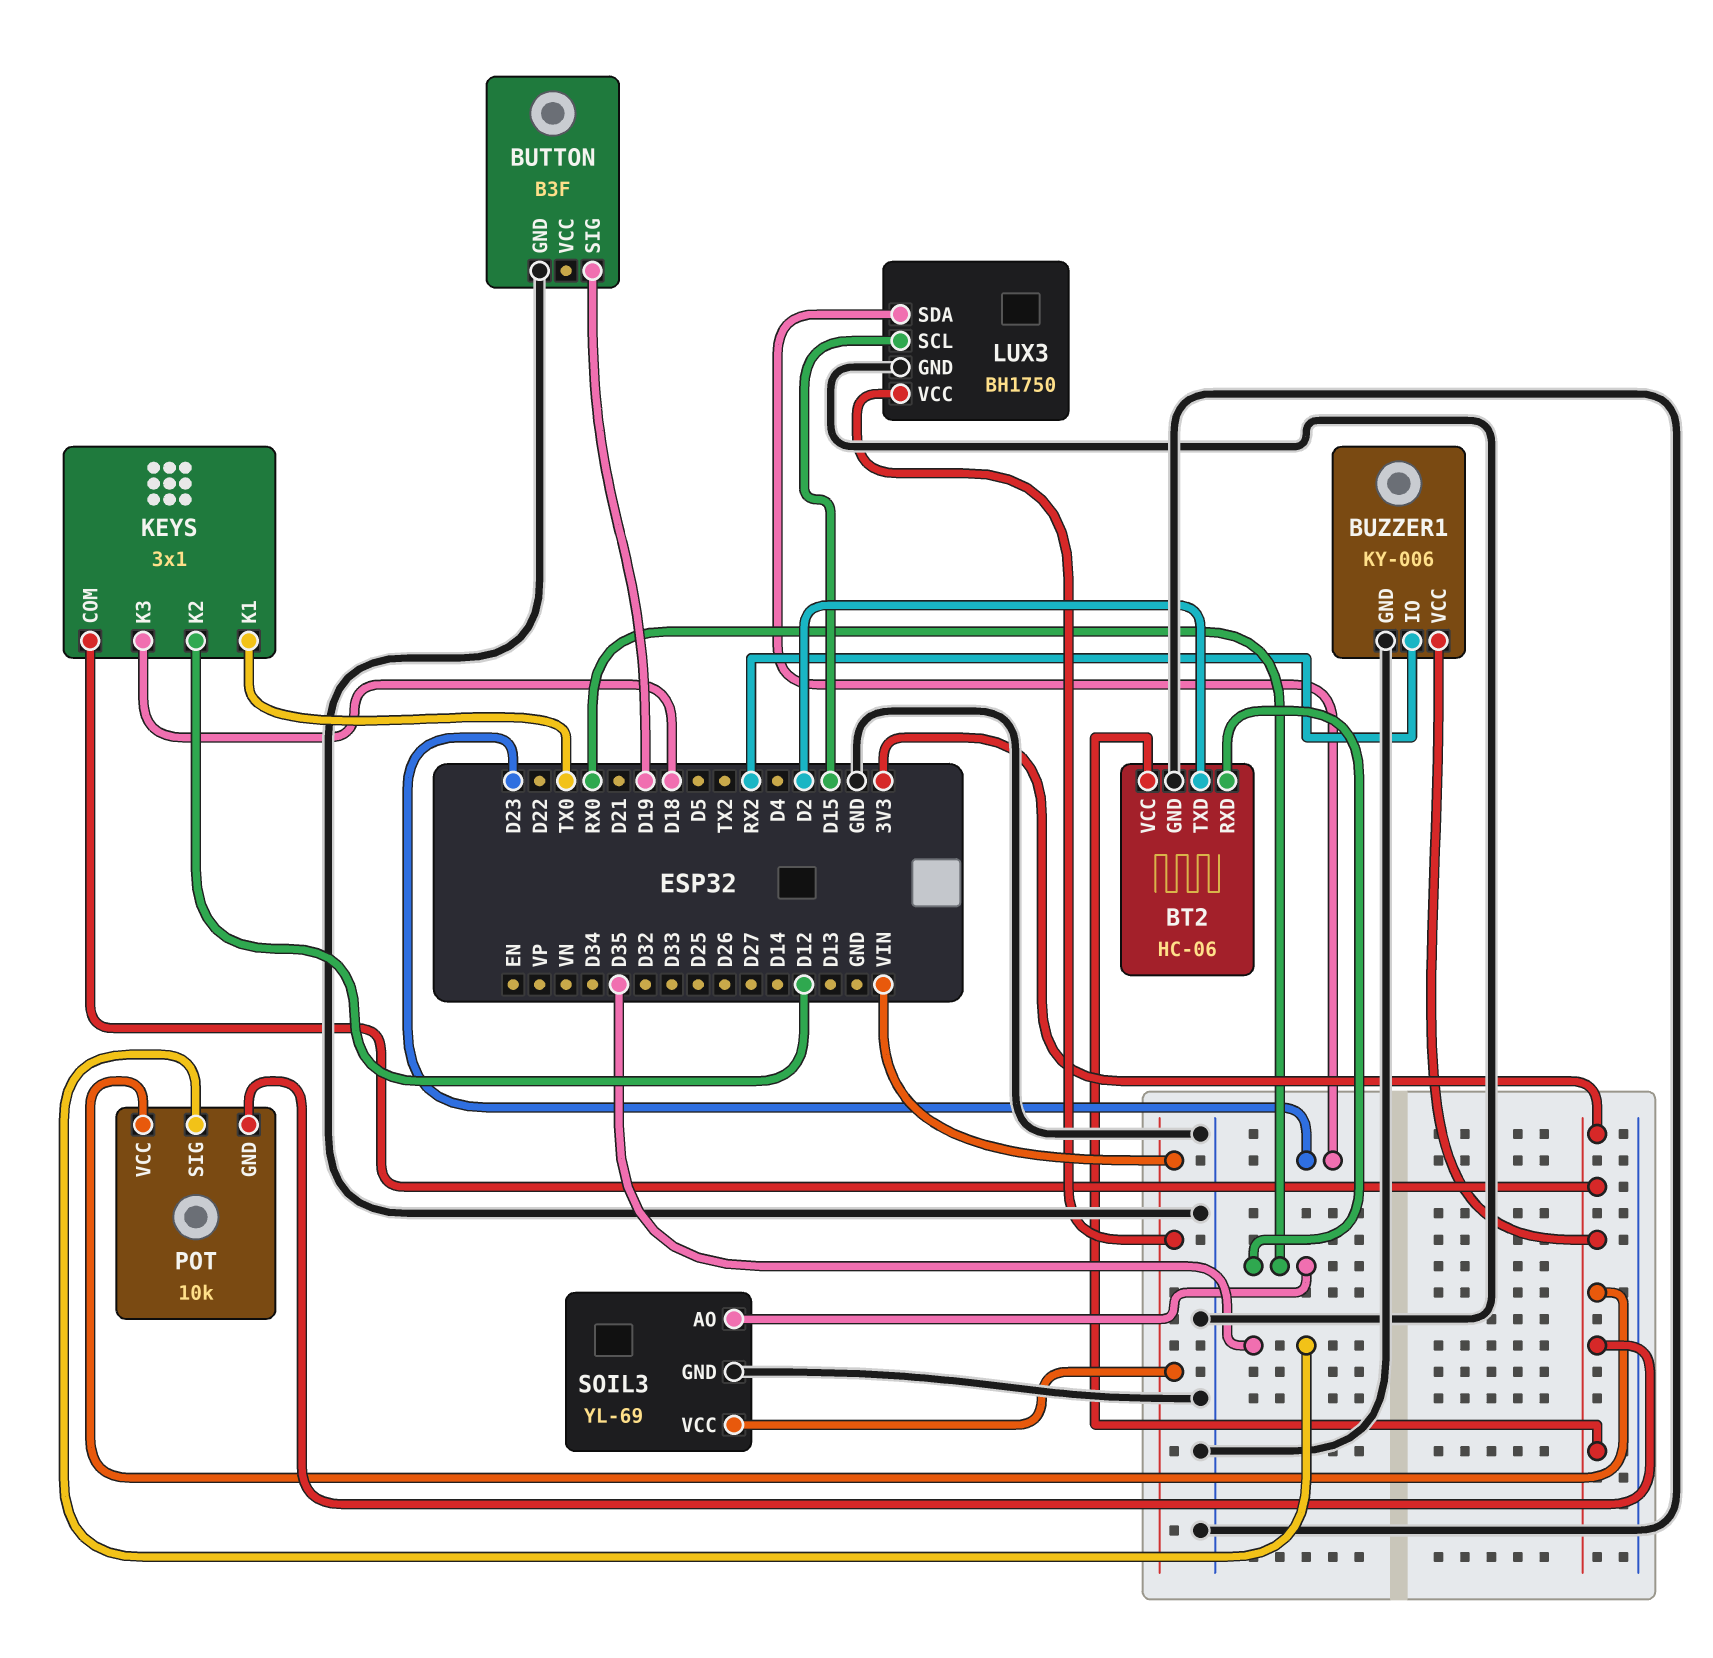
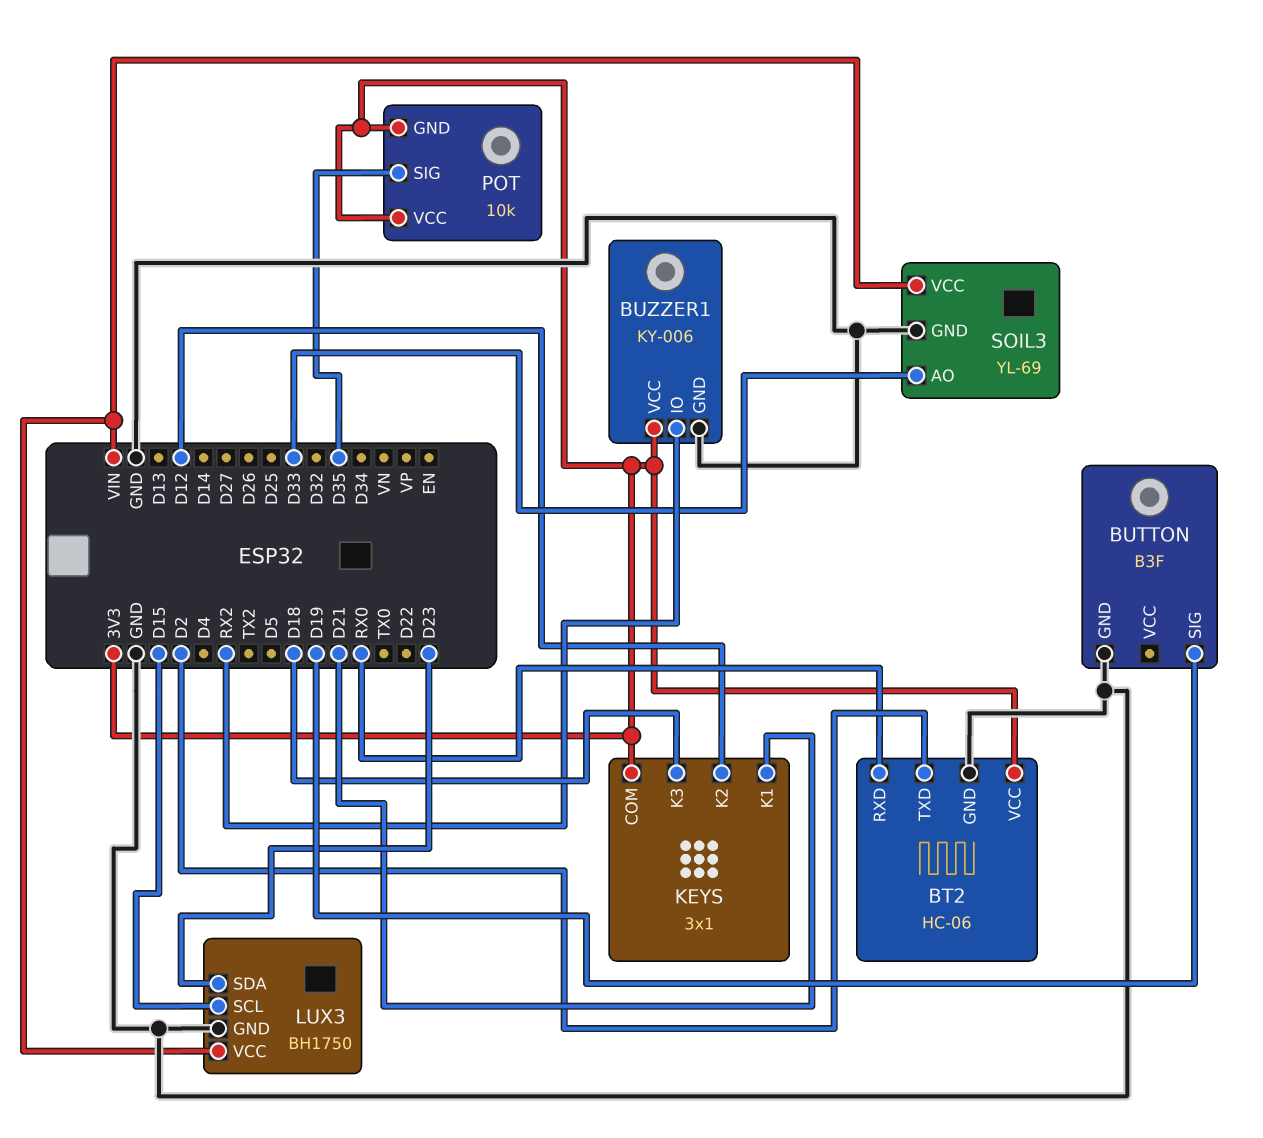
KEYS pin K1: TX0 -> D21
SOIL3 pin AO: RX0 -> D33

